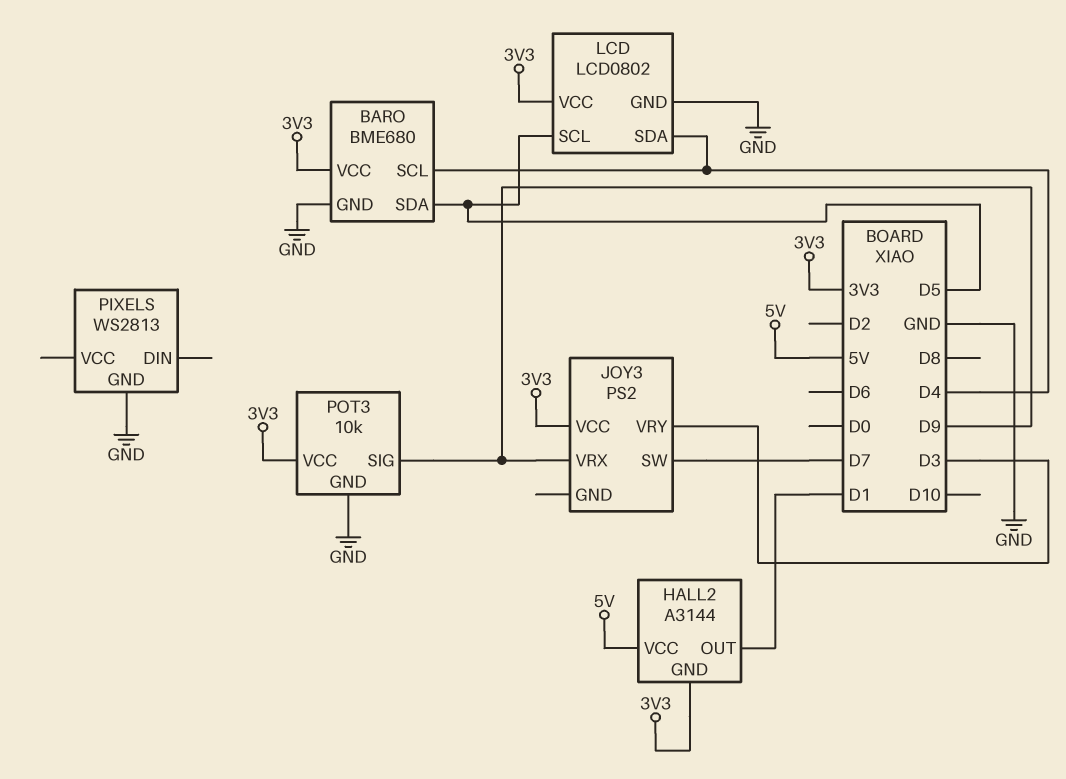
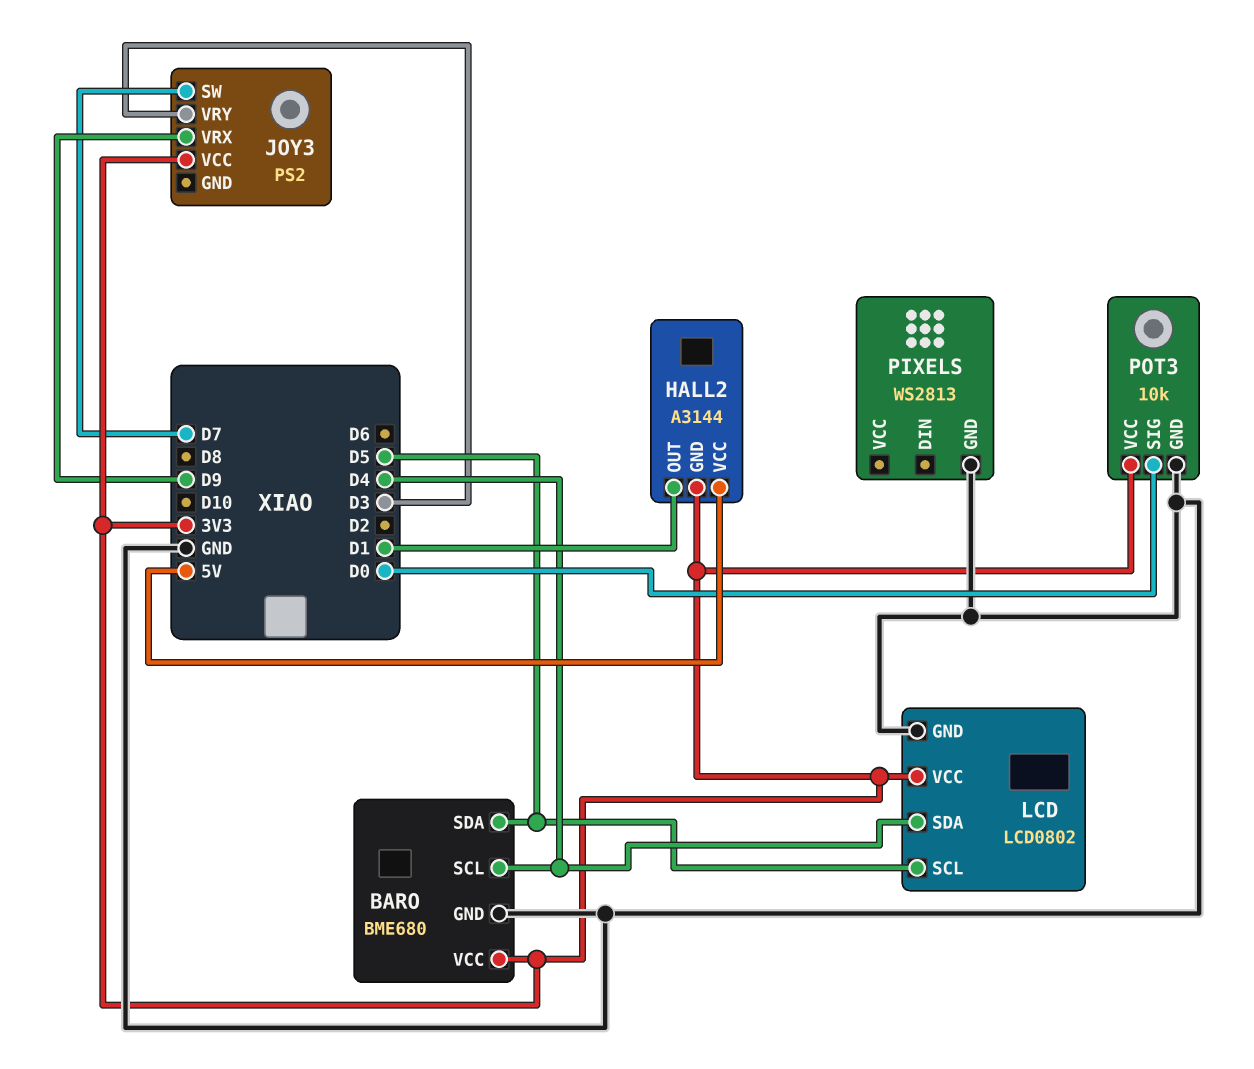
POT3 pin SIG: D9 -> D0

